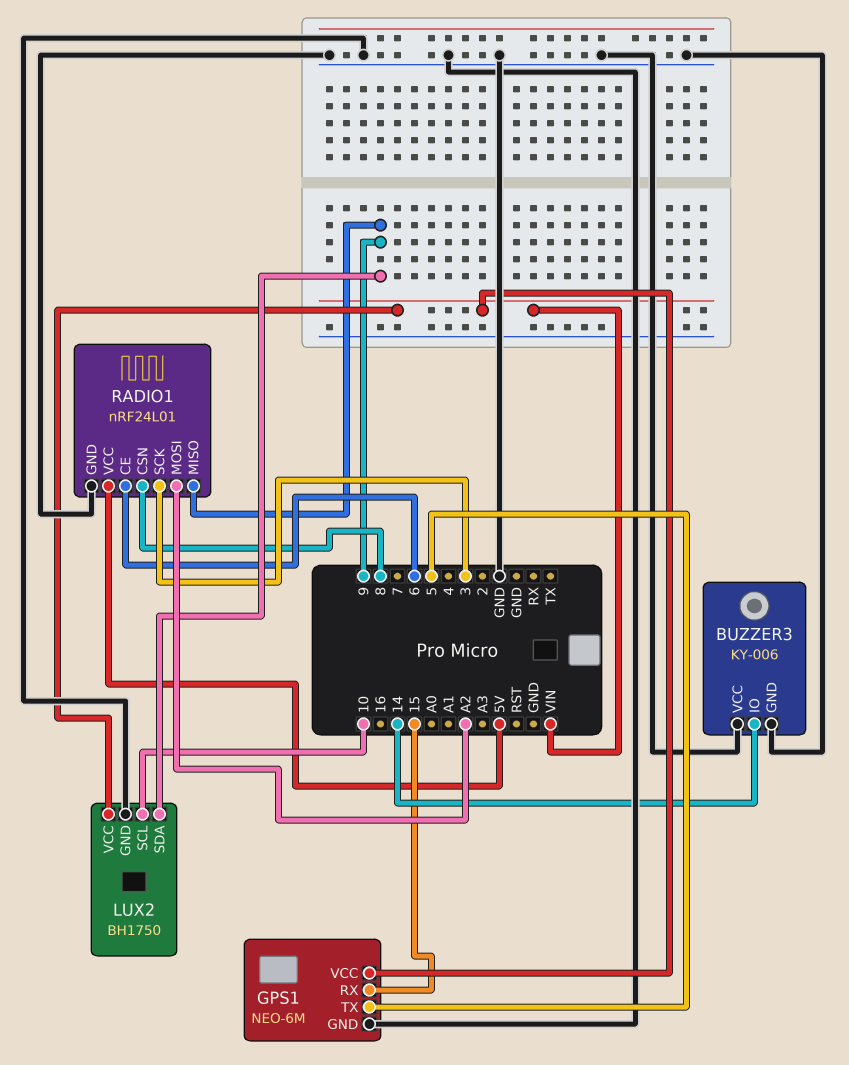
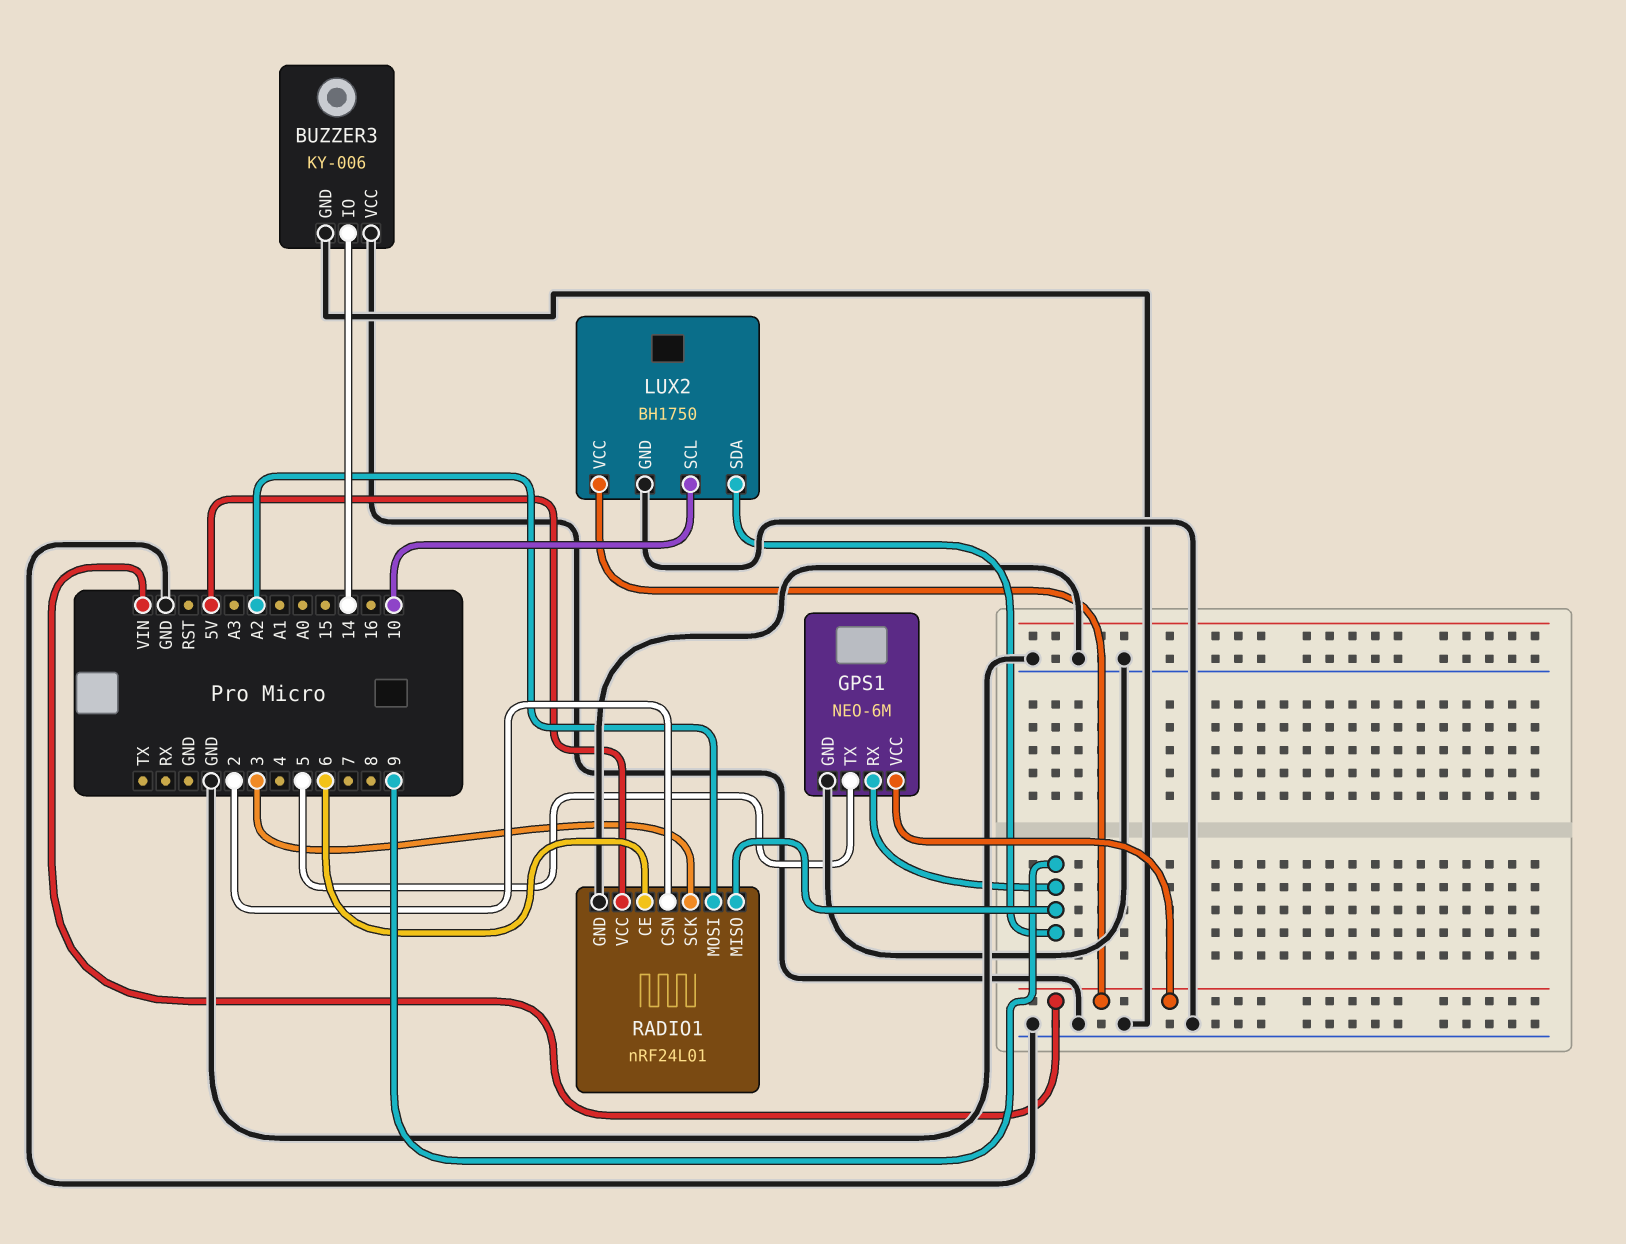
GPS1 pin RX: 15 -> 9
RADIO1 pin CSN: 8 -> 2

